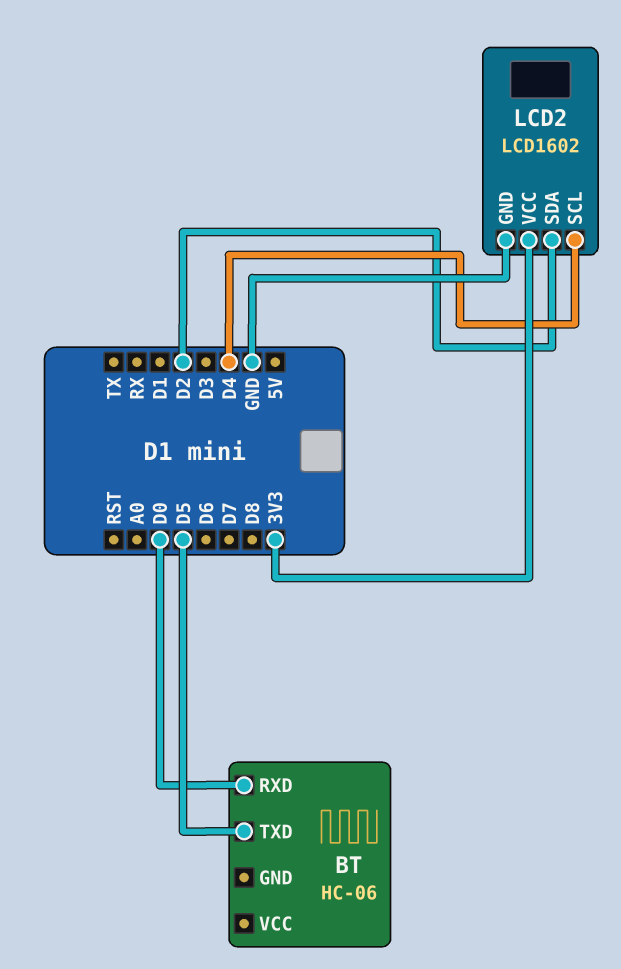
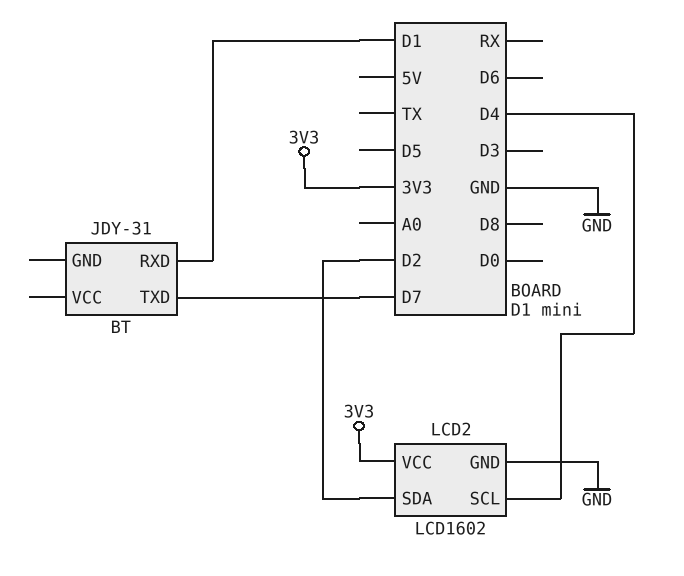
BT: HC-06 -> JDY-31
BT pin RXD: D0 -> D1
BT pin TXD: D5 -> D7

